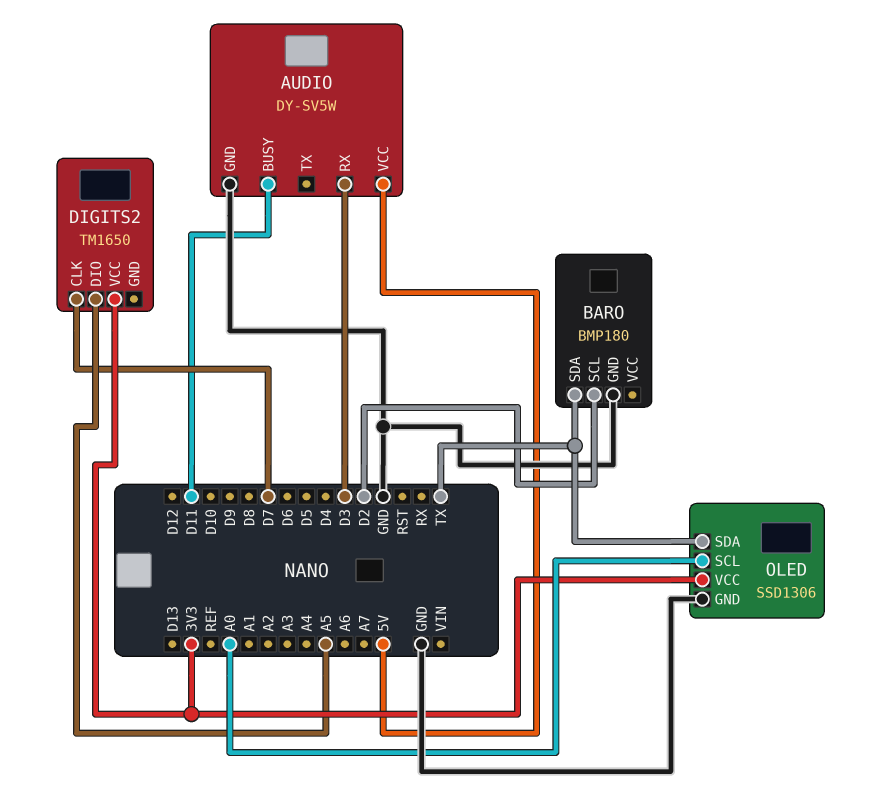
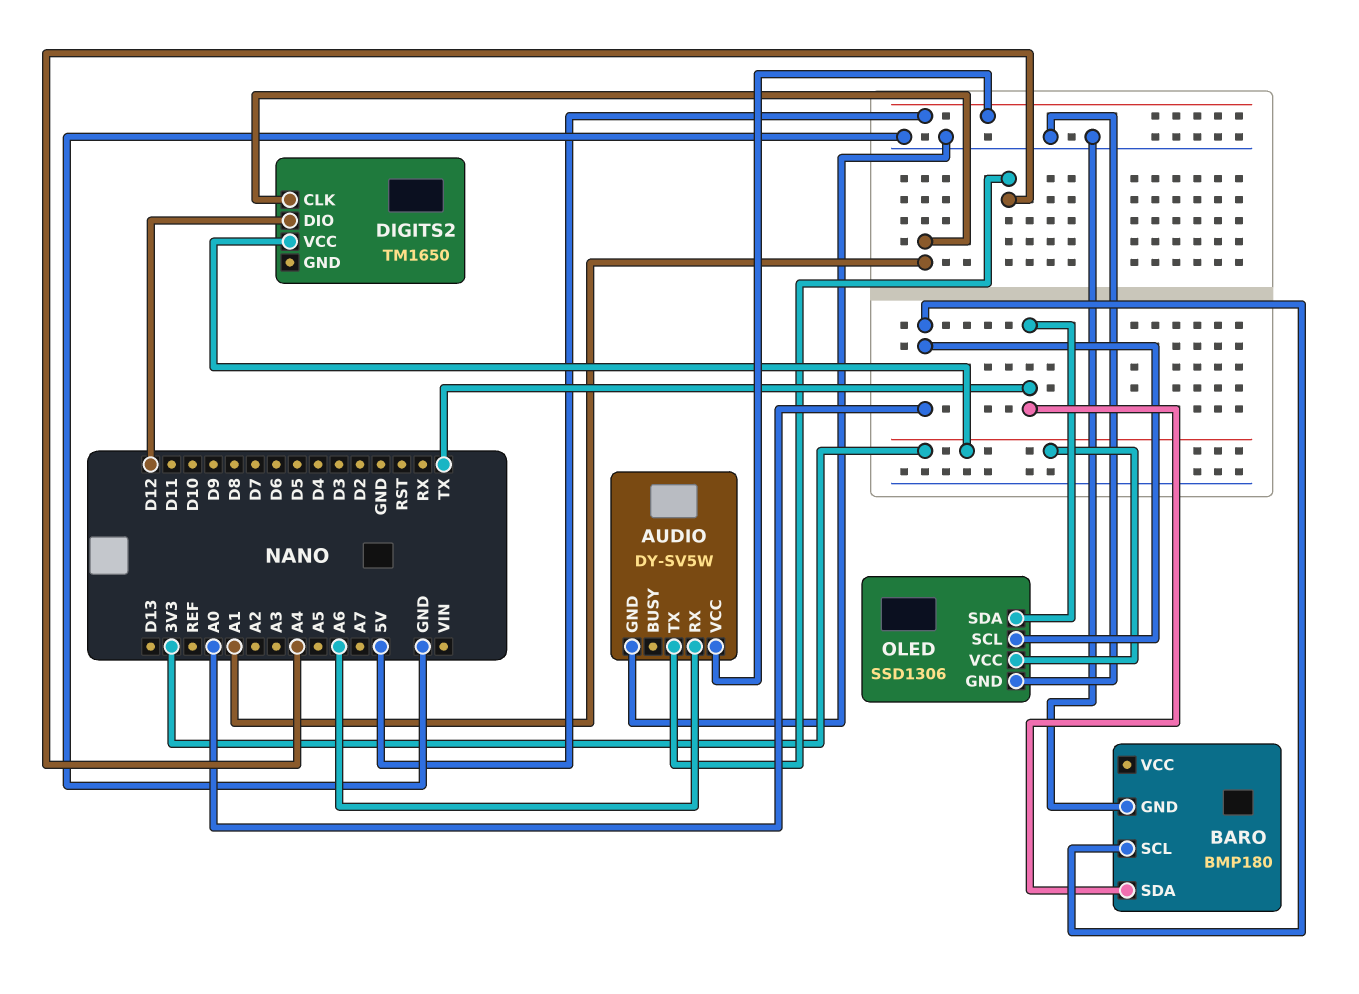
AUDIO pin BUSY: D11 -> none
AUDIO pin RX: D3 -> A6
AUDIO pin TX: none -> A4
BARO pin SCL: D2 -> A0
DIGITS2 pin CLK: D7 -> A1
DIGITS2 pin DIO: A5 -> D12

